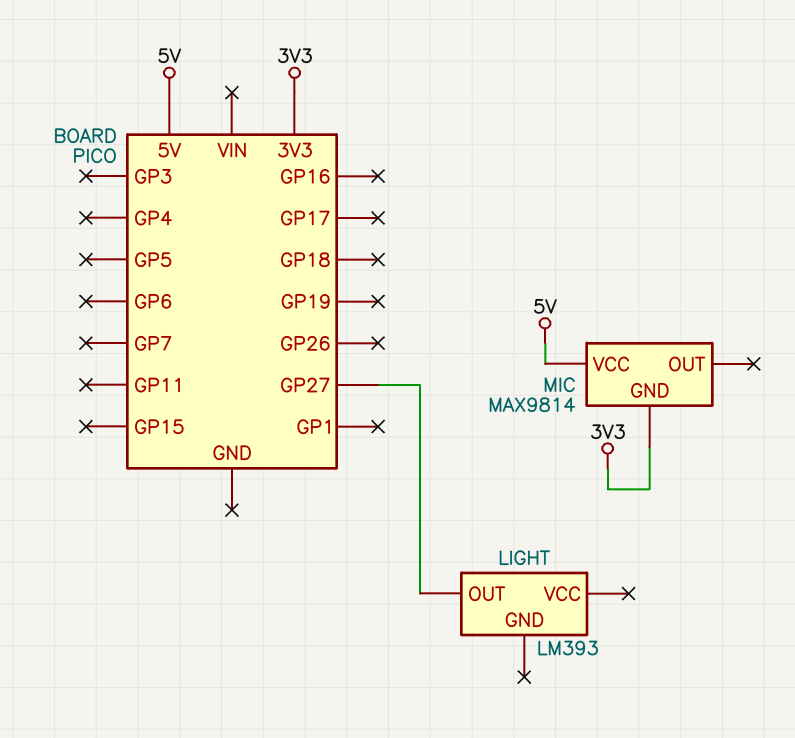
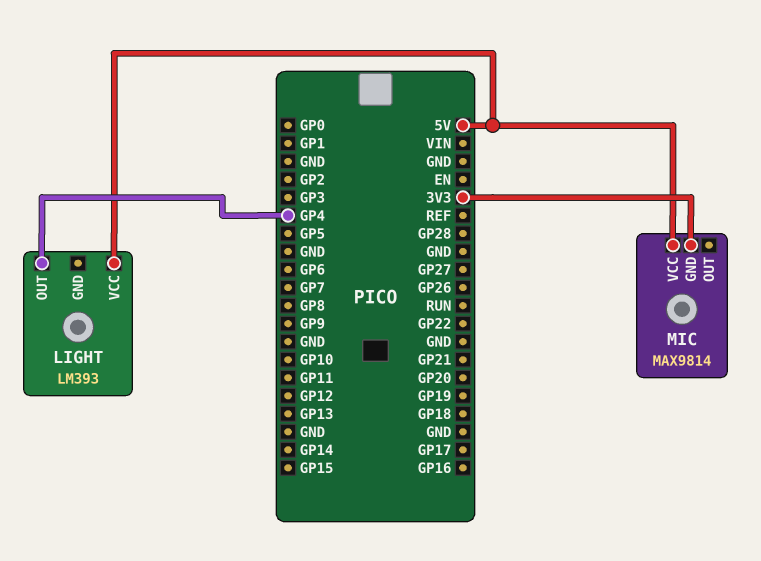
LIGHT pin OUT: GP27 -> GP4
LIGHT pin VCC: none -> 5V

